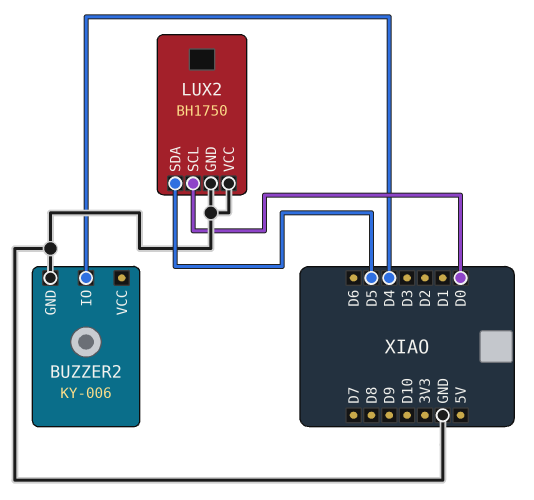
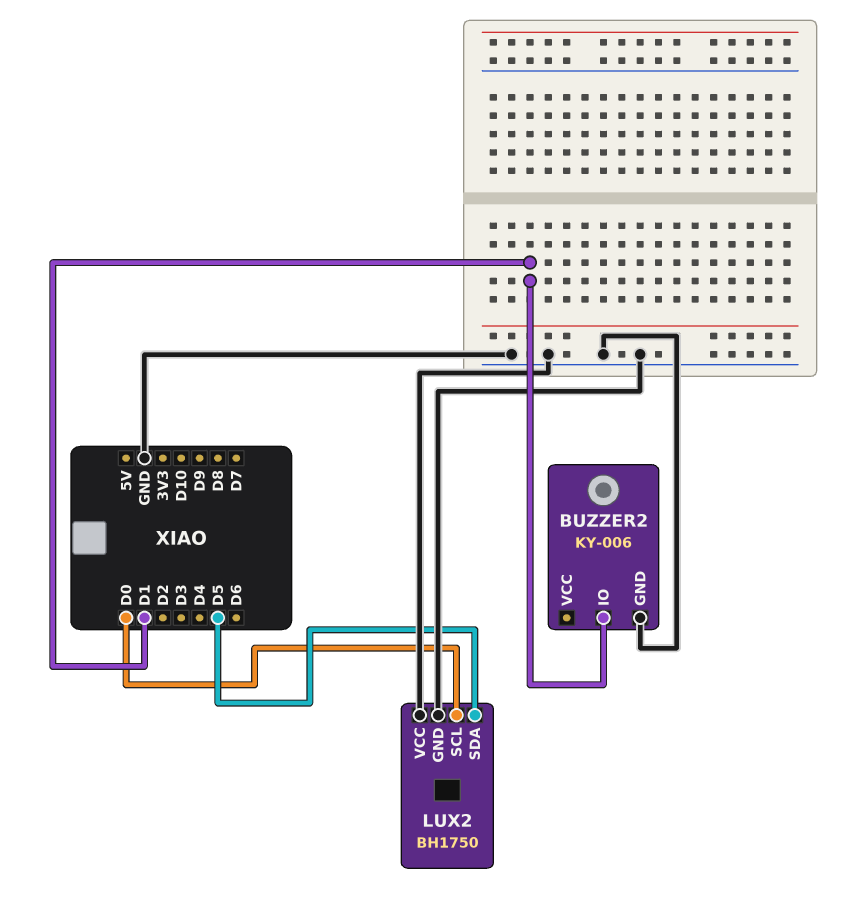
BUZZER2 pin IO: D4 -> D1

